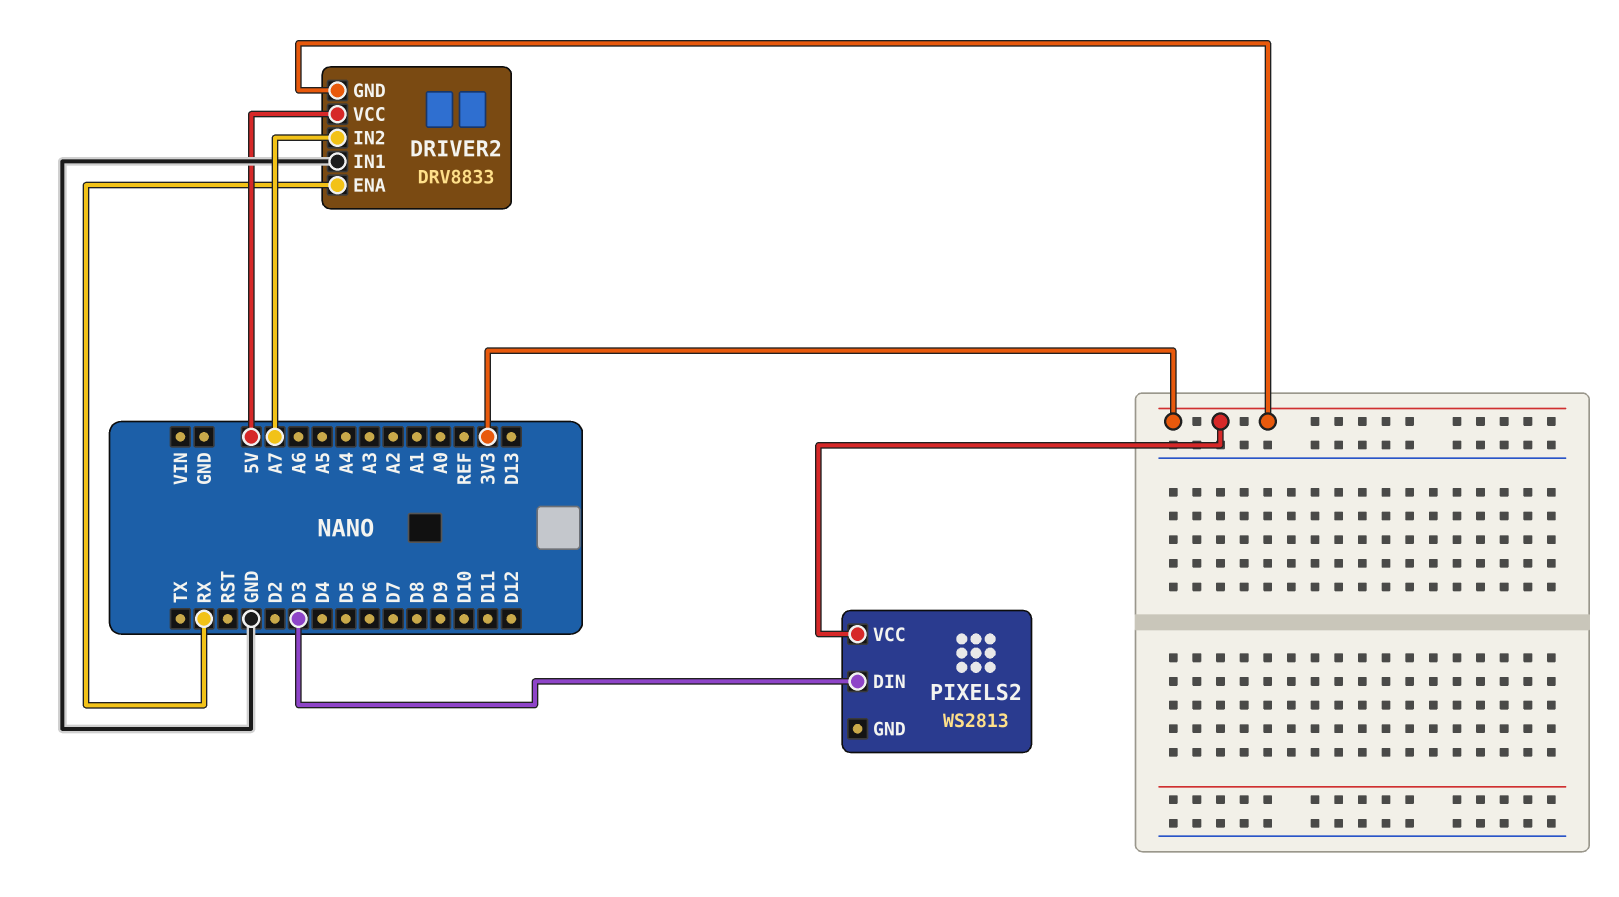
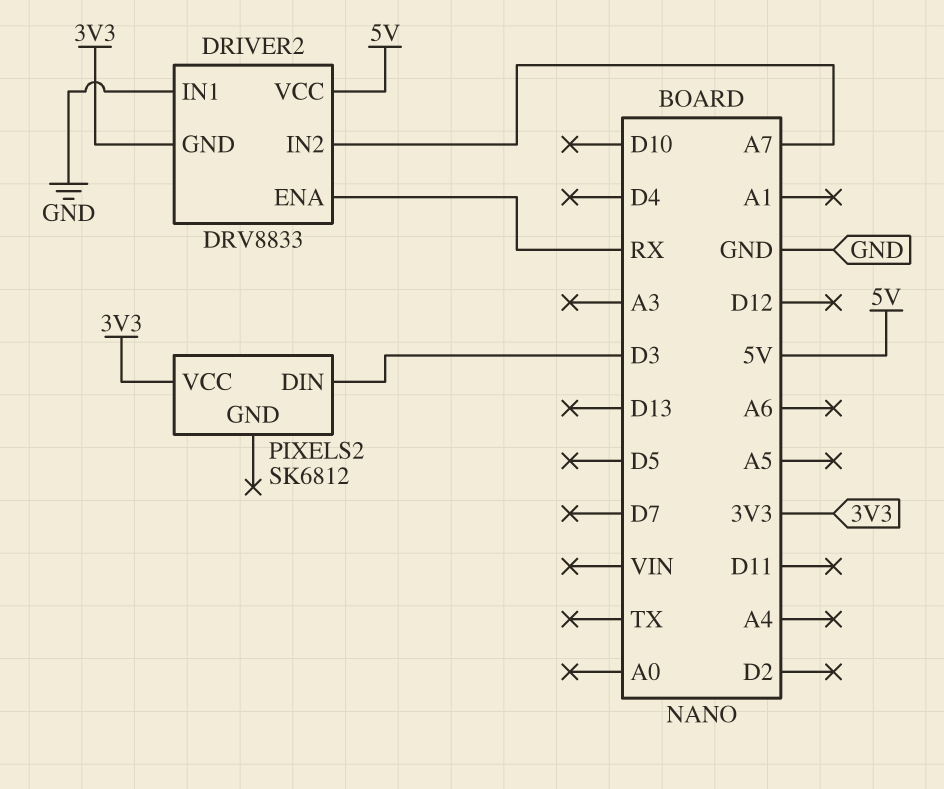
PIXELS2: WS2813 -> SK6812

